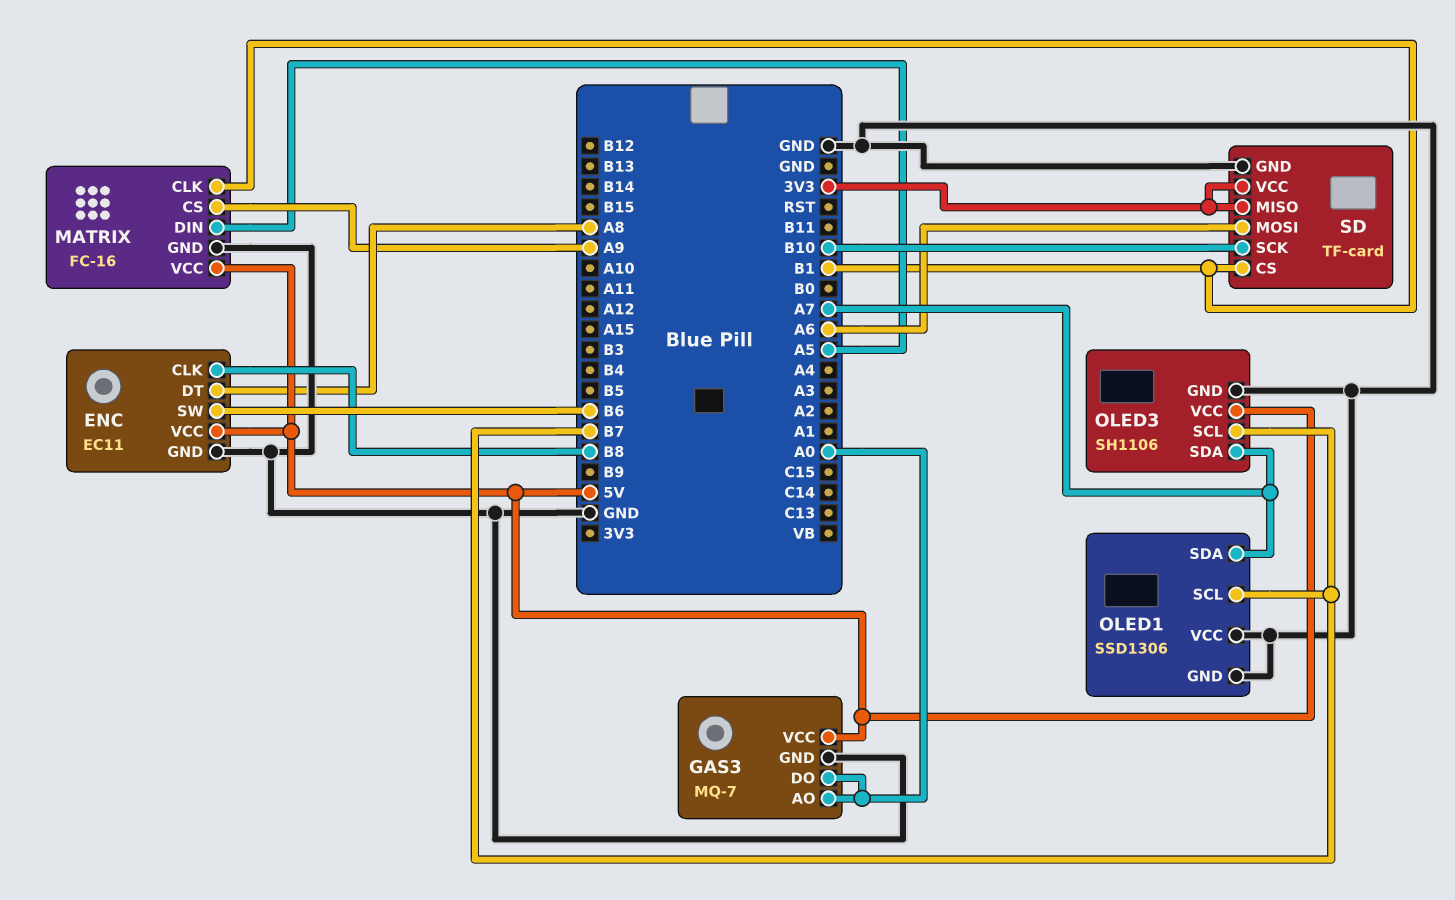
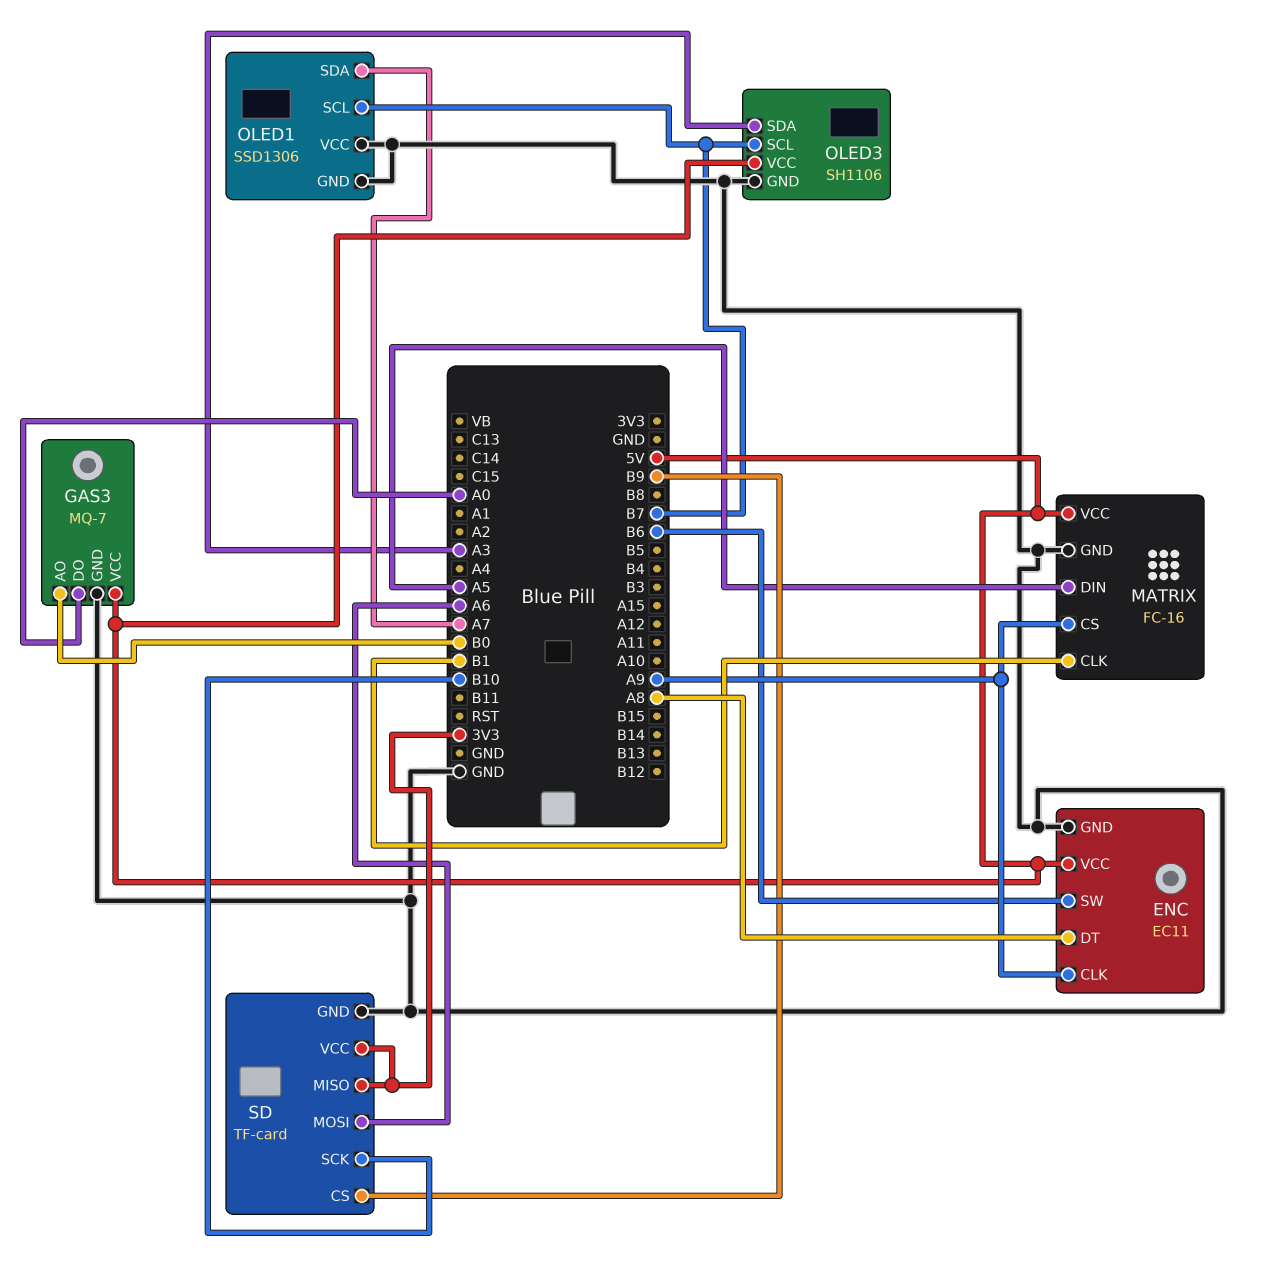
ENC pin CLK: B8 -> A9
GAS3 pin AO: A0 -> B0
OLED3 pin SDA: A7 -> A3
SD pin CS: B1 -> B9

